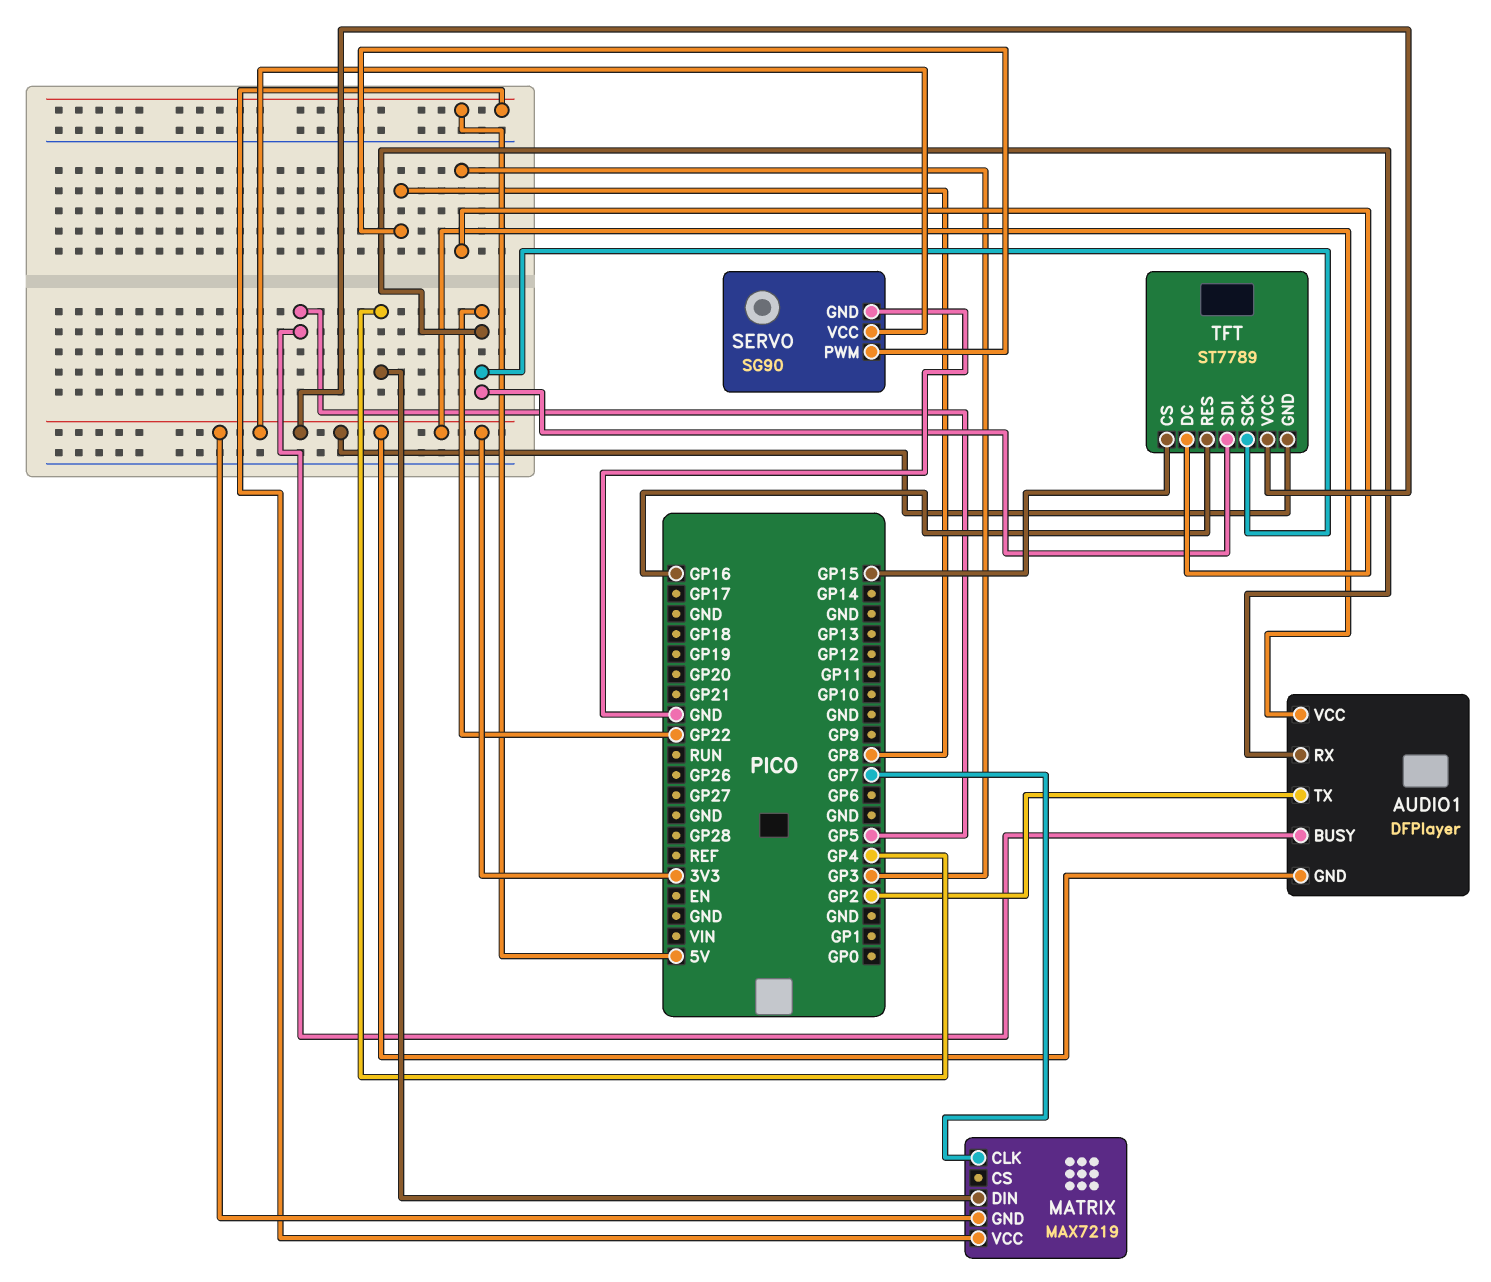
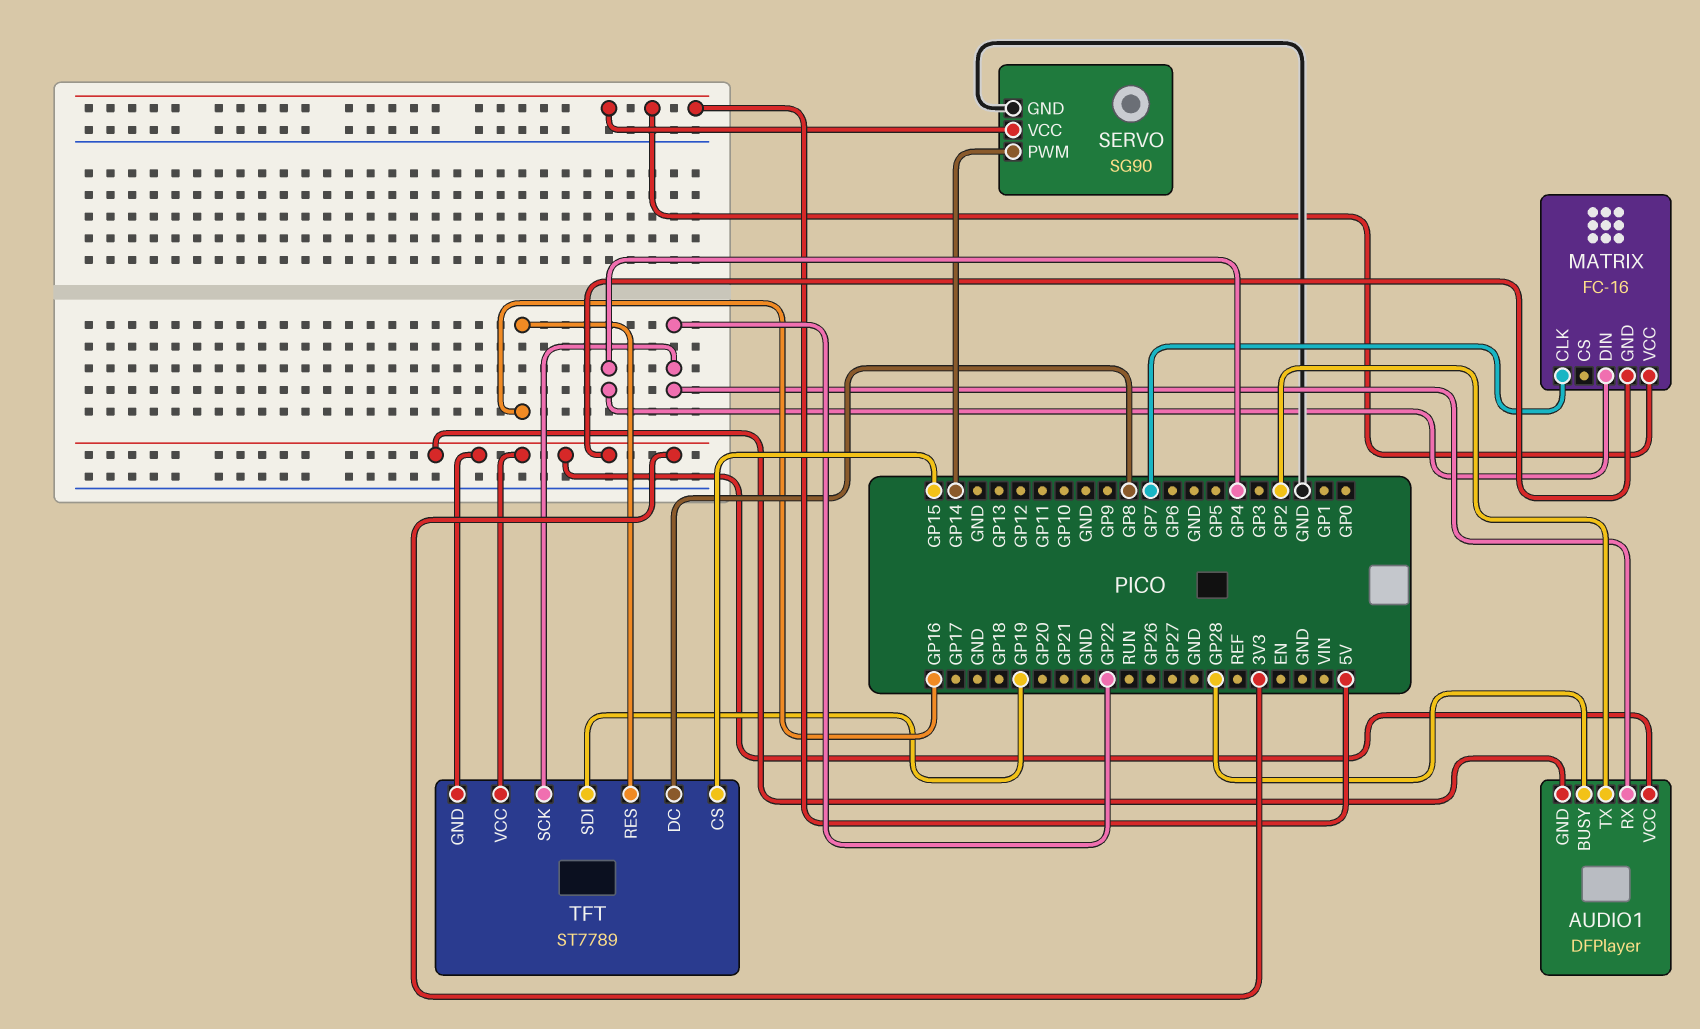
AUDIO1 pin BUSY: GP5 -> GP28
MATRIX: MAX7219 -> FC-16
SERVO pin PWM: GP8 -> GP14
SERVO pin VCC: 3V3 -> 5V
TFT pin DC: GP3 -> GP8
TFT pin SDI: GP22 -> GP19

